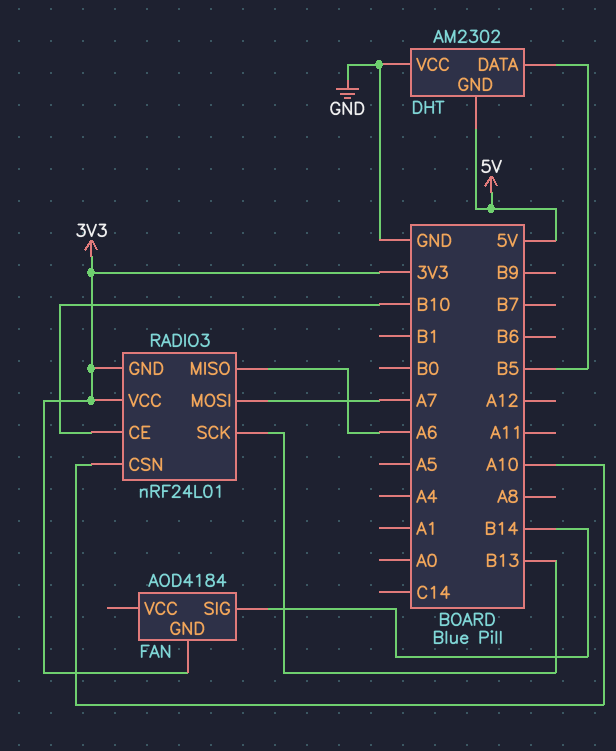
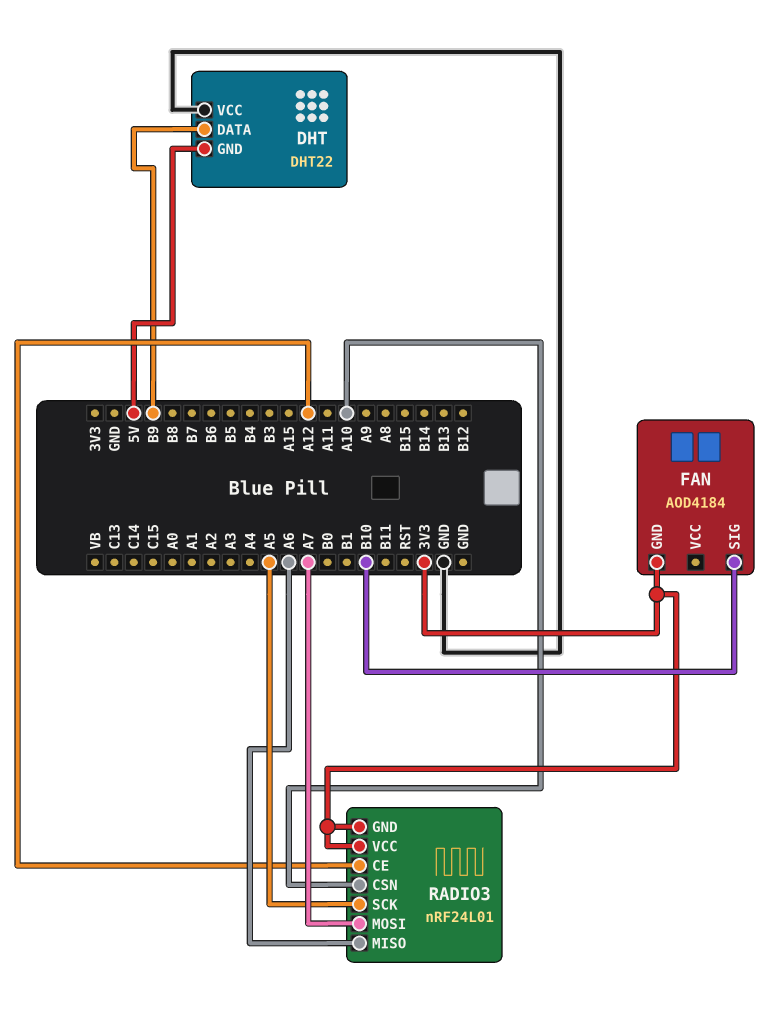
DHT: AM2302 -> DHT22
DHT pin DATA: B5 -> B9
FAN pin SIG: B14 -> B10
RADIO3 pin CE: B10 -> A12
RADIO3 pin SCK: B13 -> A5

